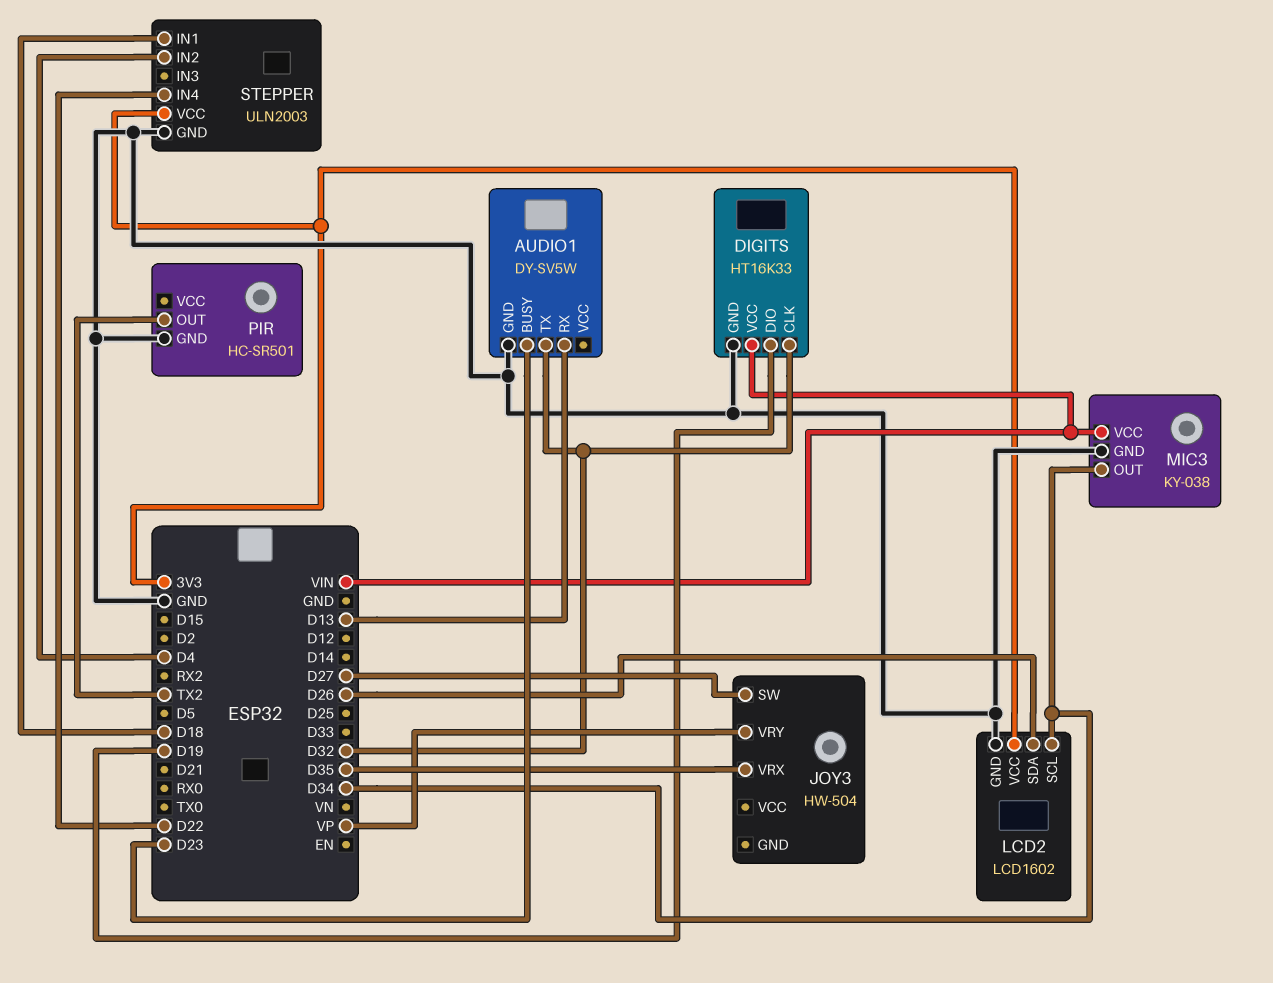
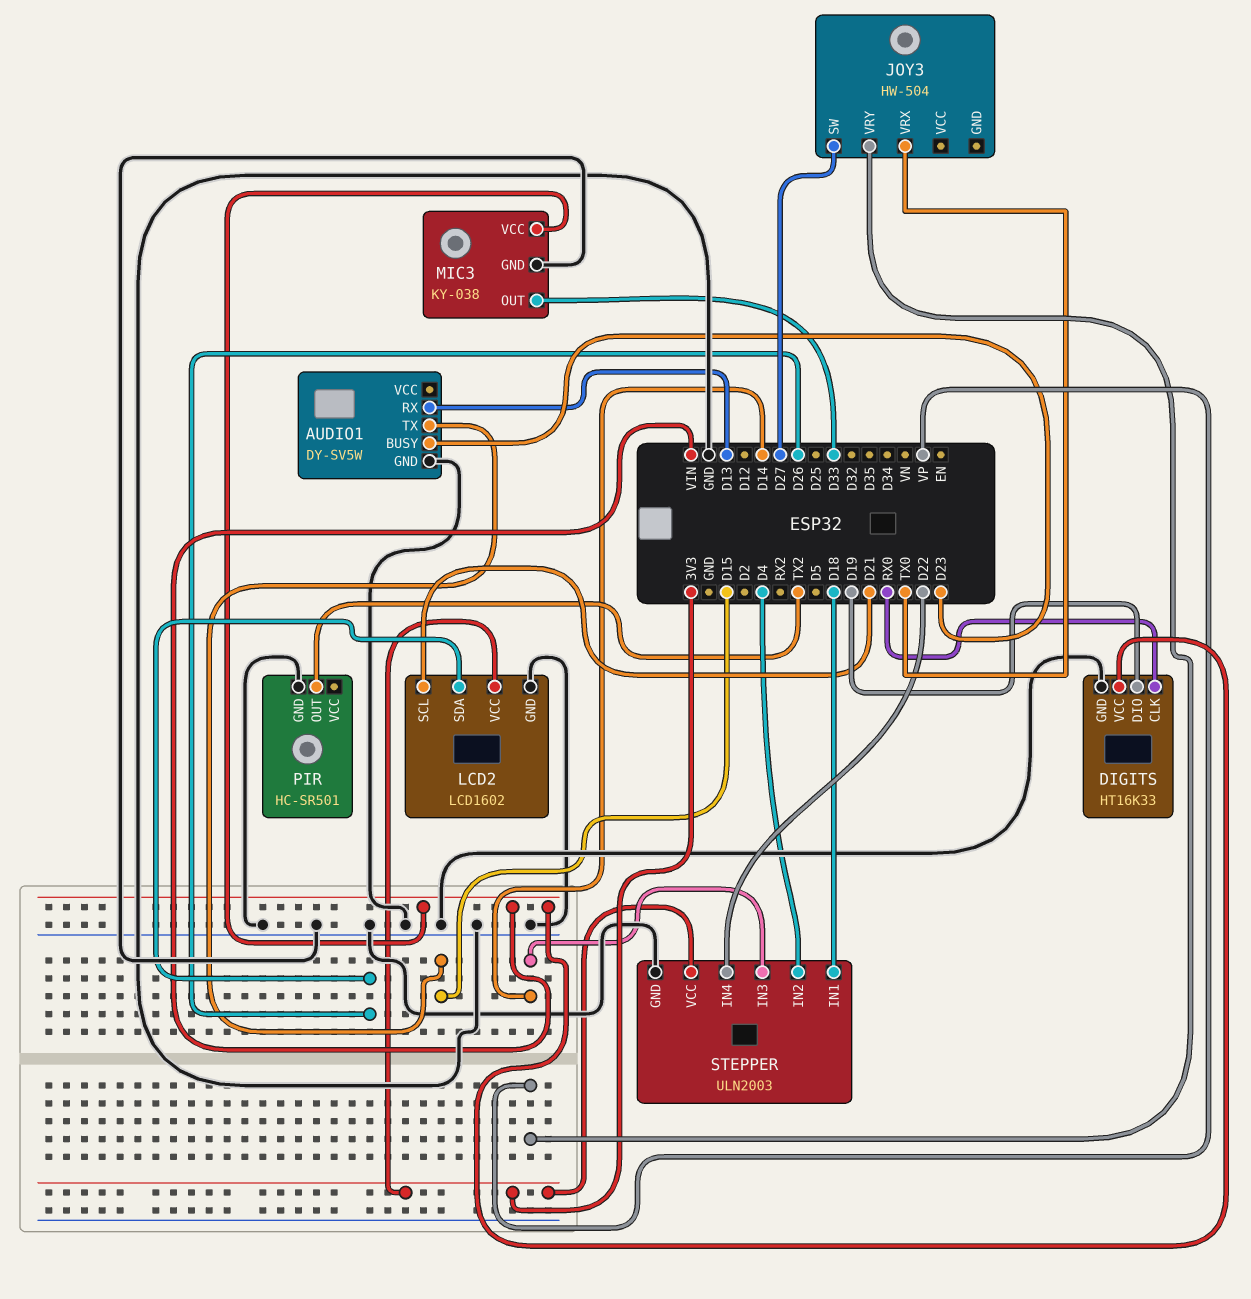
AUDIO1 pin TX: D32 -> D15
DIGITS pin CLK: D32 -> RX0
JOY3 pin VRX: D35 -> TX0
LCD2 pin SCL: D34 -> D21
MIC3 pin OUT: D34 -> D33
STEPPER pin IN3: none -> D14

